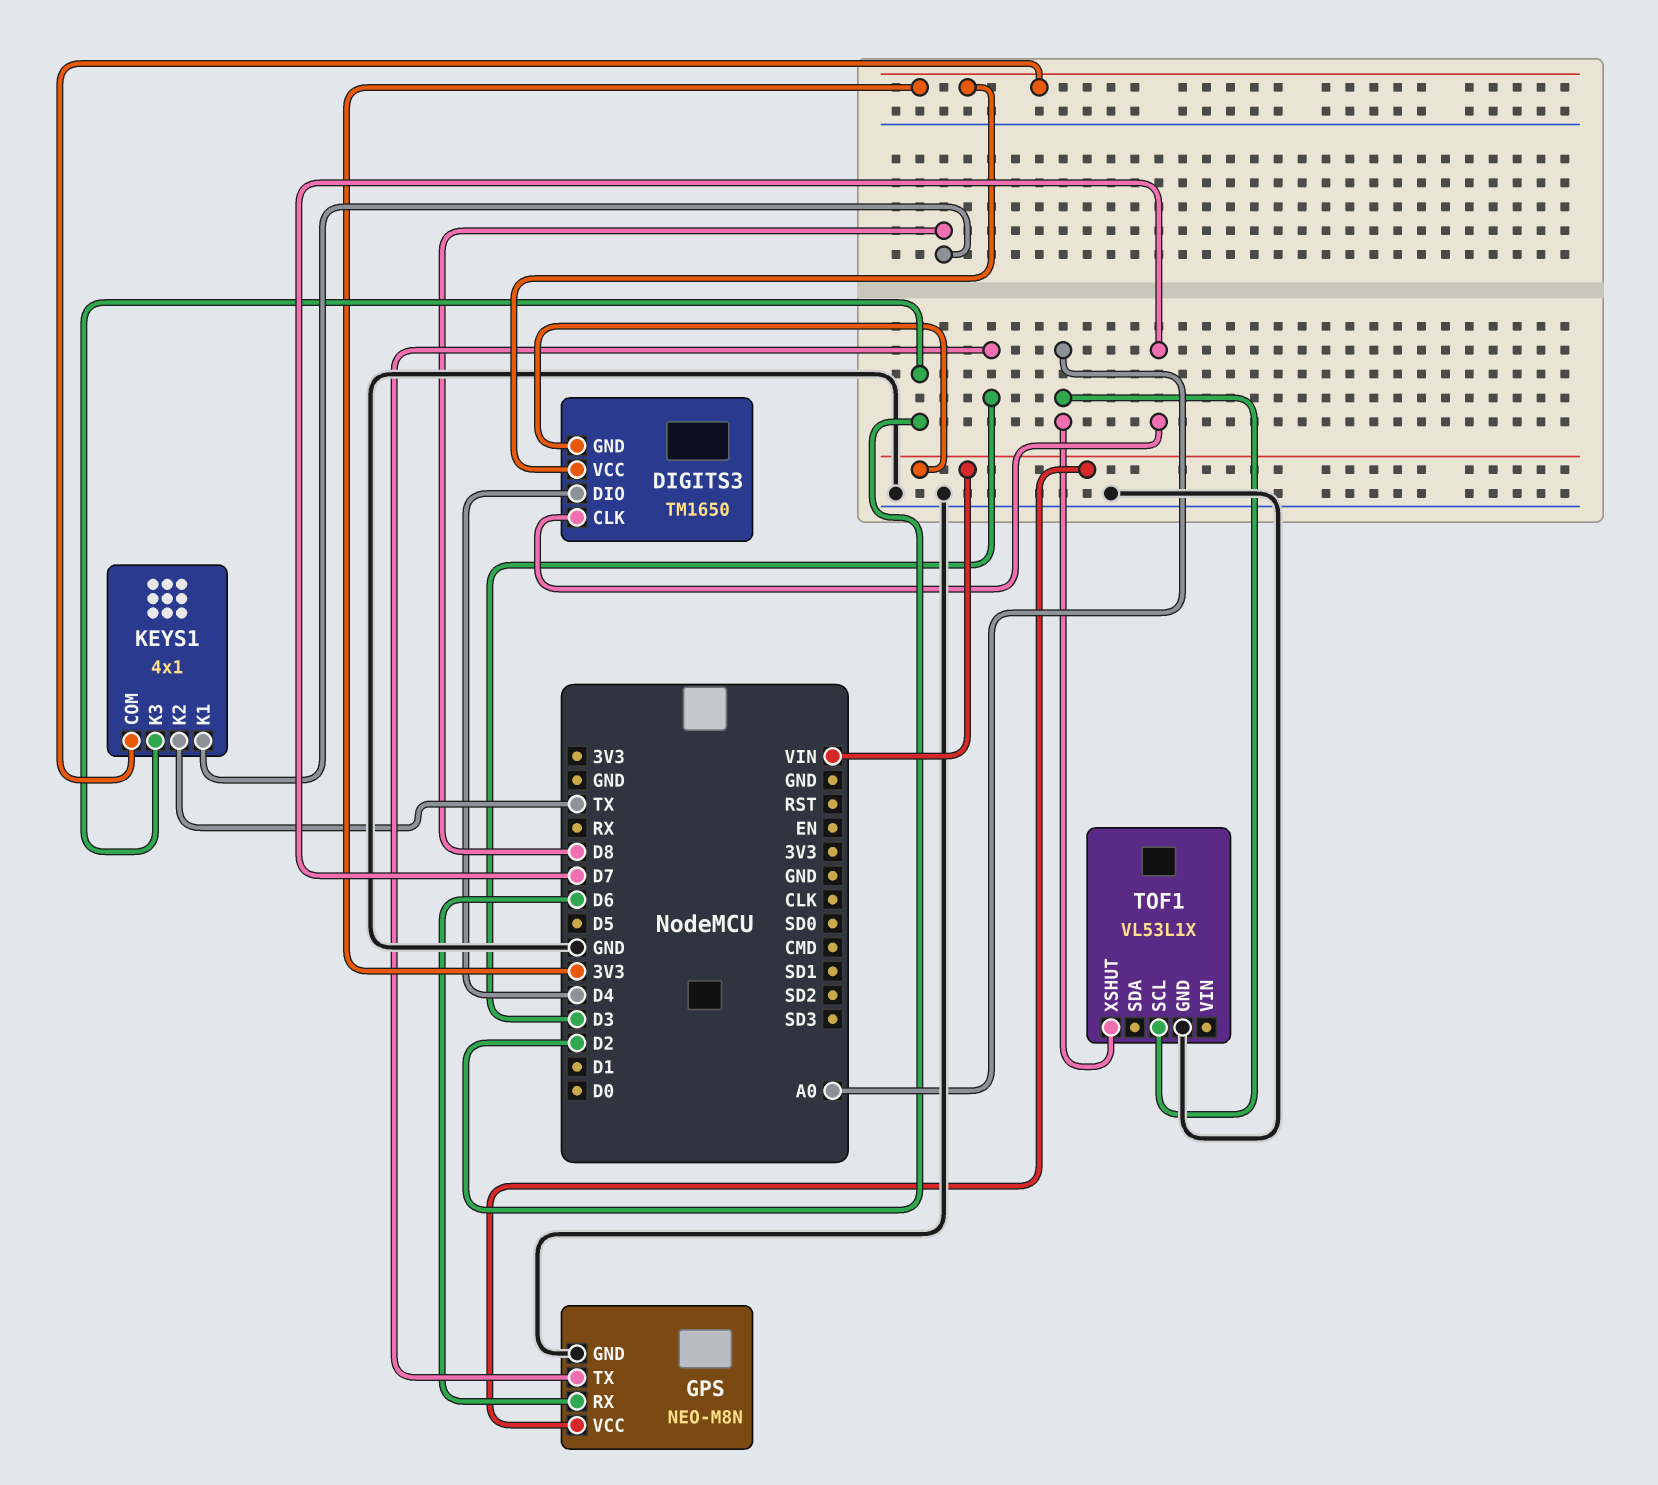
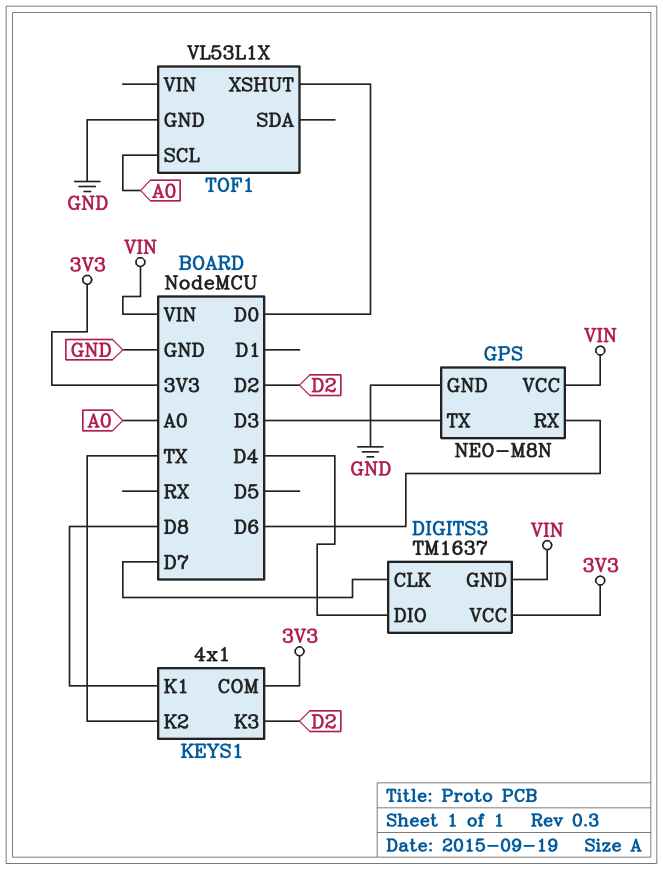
DIGITS3: TM1650 -> TM1637
TOF1 pin XSHUT: A0 -> D0

